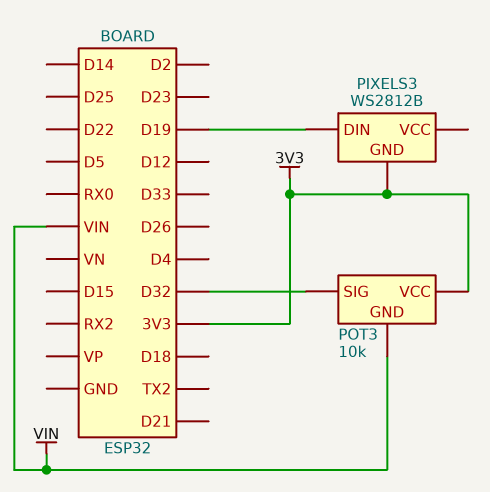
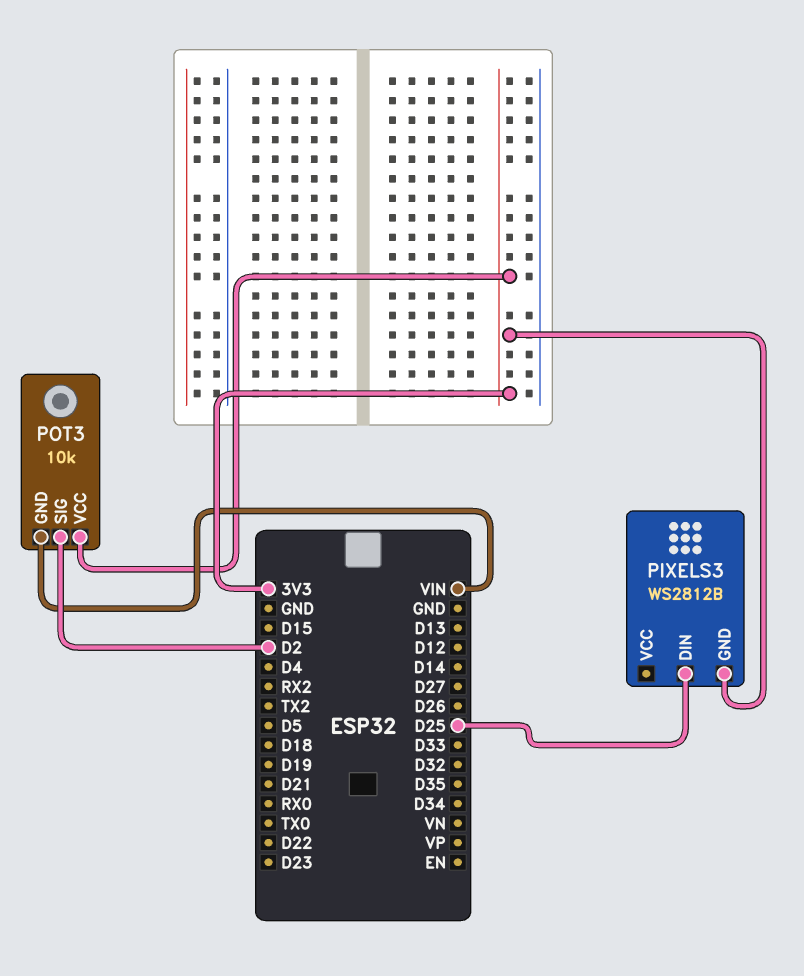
PIXELS3 pin DIN: D19 -> D25
POT3 pin SIG: D32 -> D2

